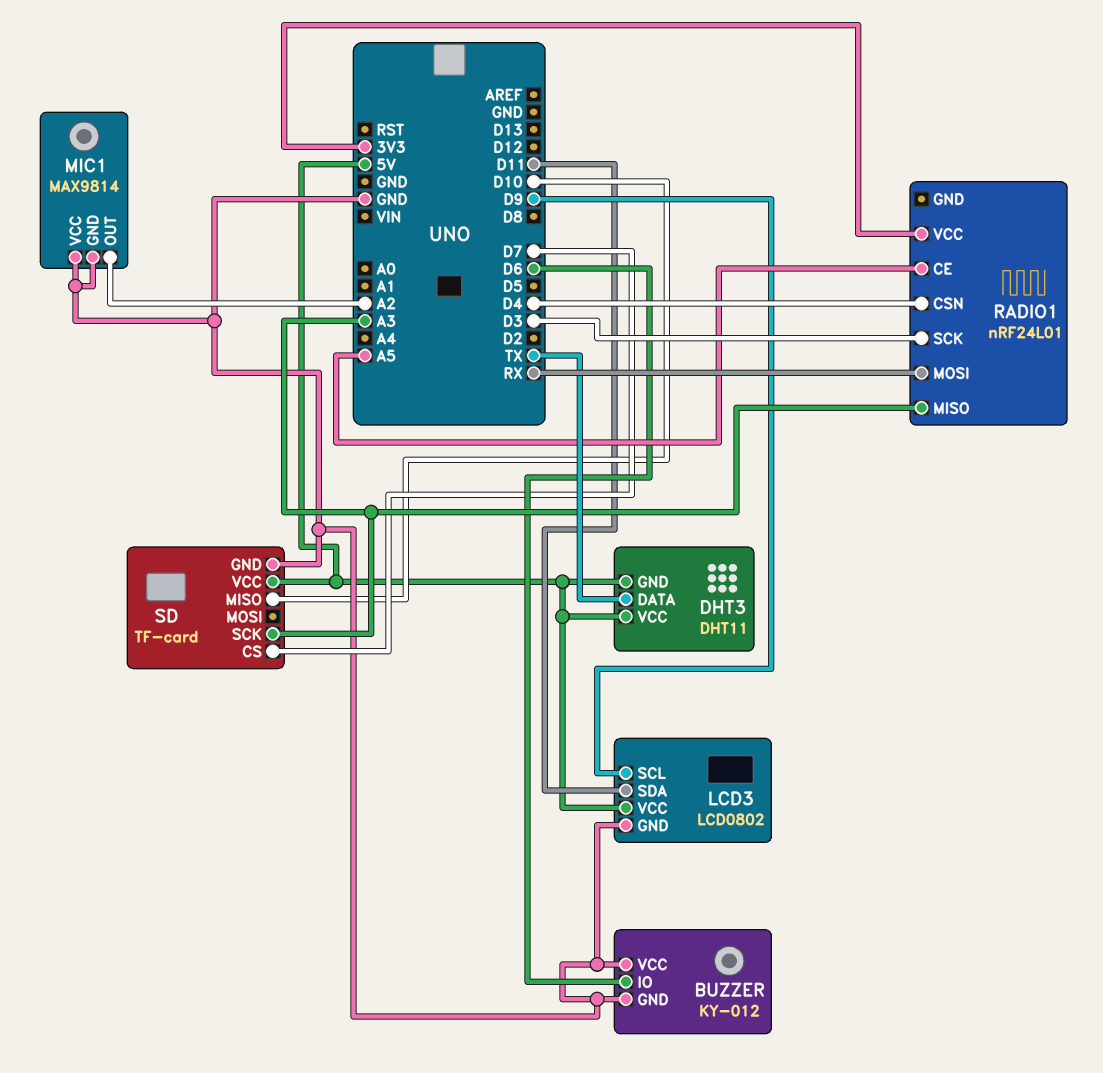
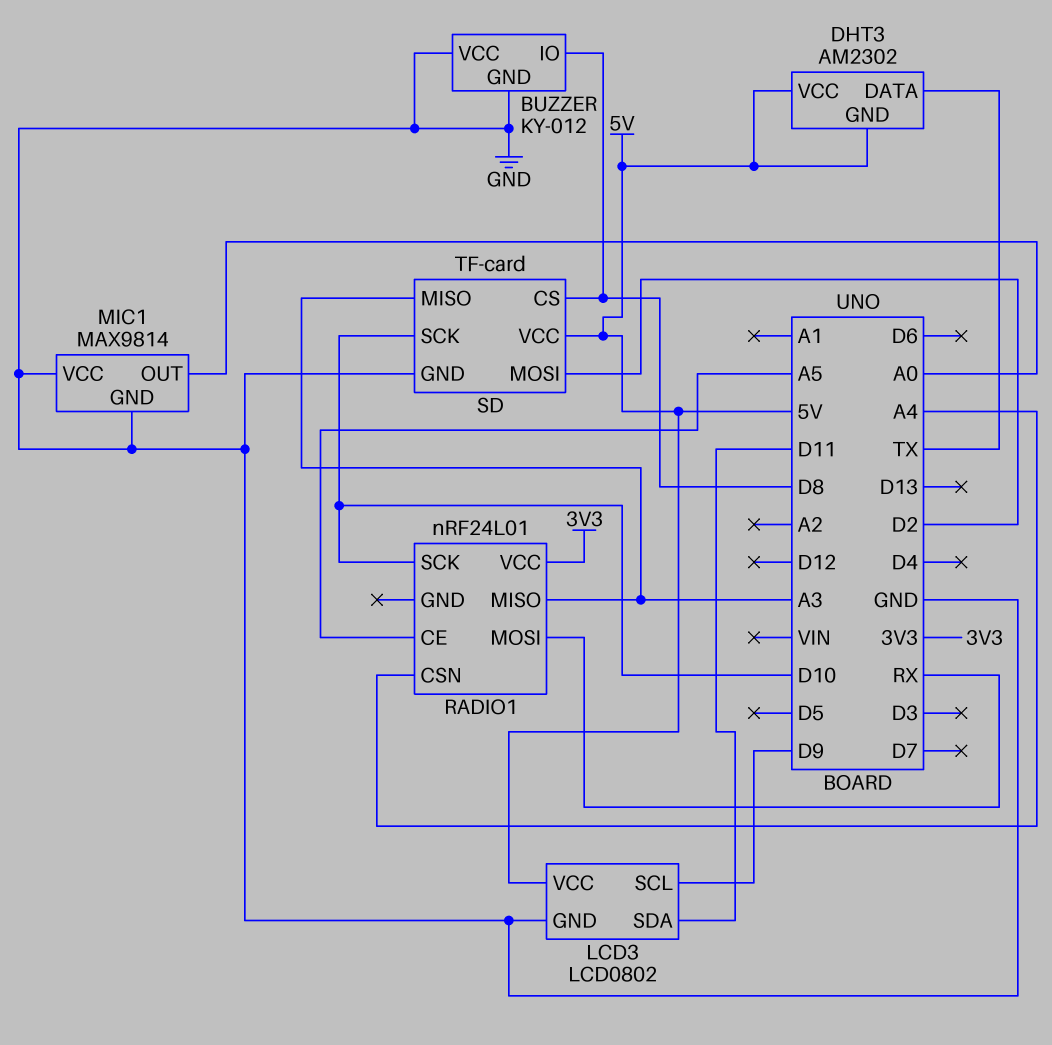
BUZZER pin IO: D6 -> D8
DHT3: DHT11 -> AM2302
MIC1 pin OUT: A2 -> A0
RADIO1 pin CSN: D4 -> A4
RADIO1 pin SCK: D3 -> D10
SD pin CS: D7 -> D8
SD pin MISO: D10 -> A3
SD pin MOSI: none -> D2
SD pin SCK: A3 -> D10

